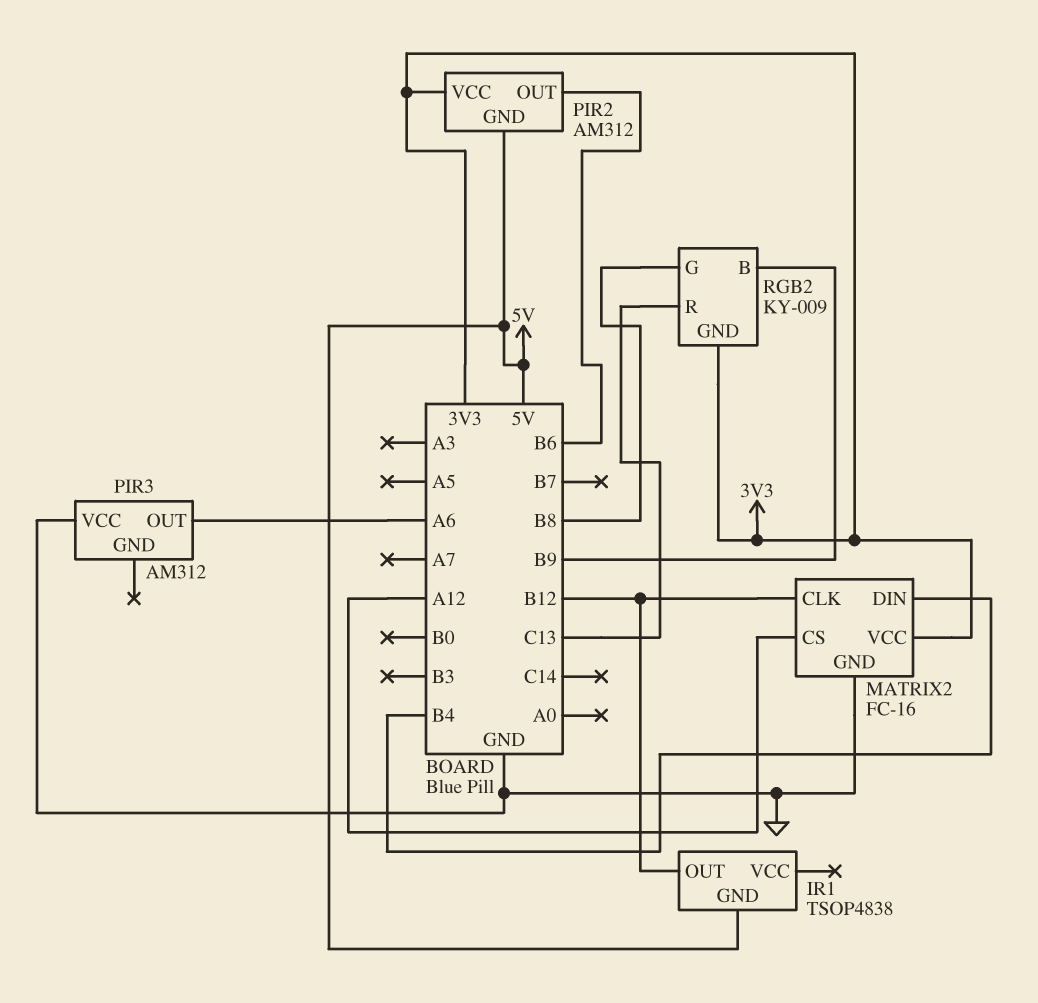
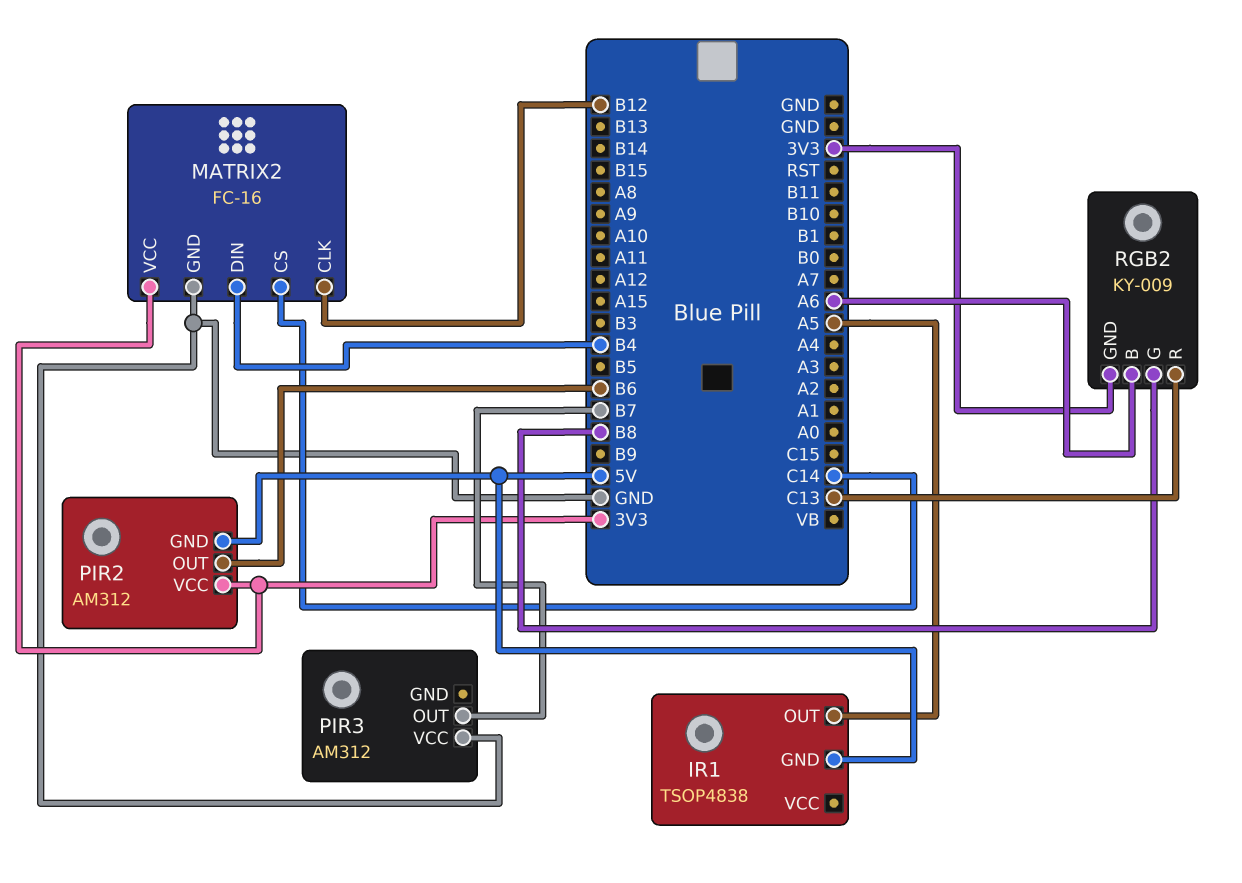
IR1 pin OUT: B12 -> A5
MATRIX2 pin CS: A12 -> C14
PIR3 pin OUT: A6 -> B7
RGB2 pin B: B9 -> A6

